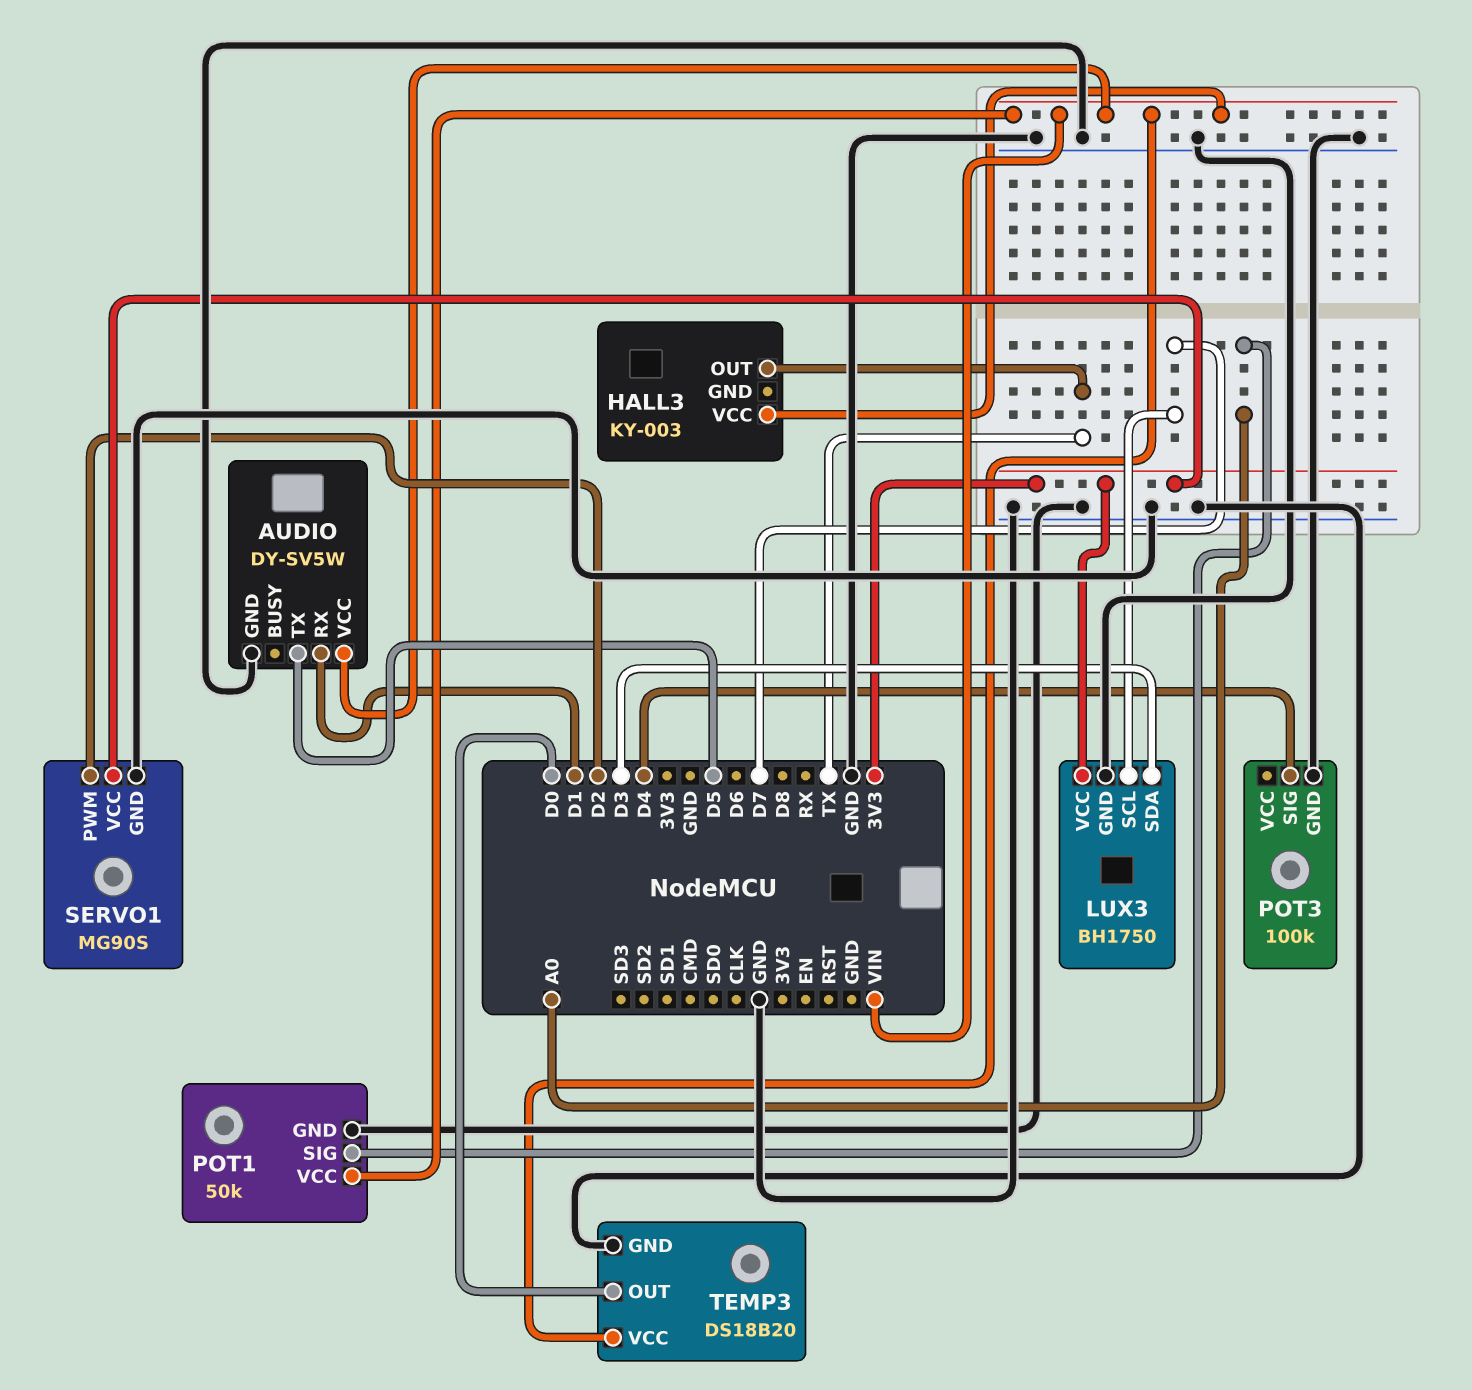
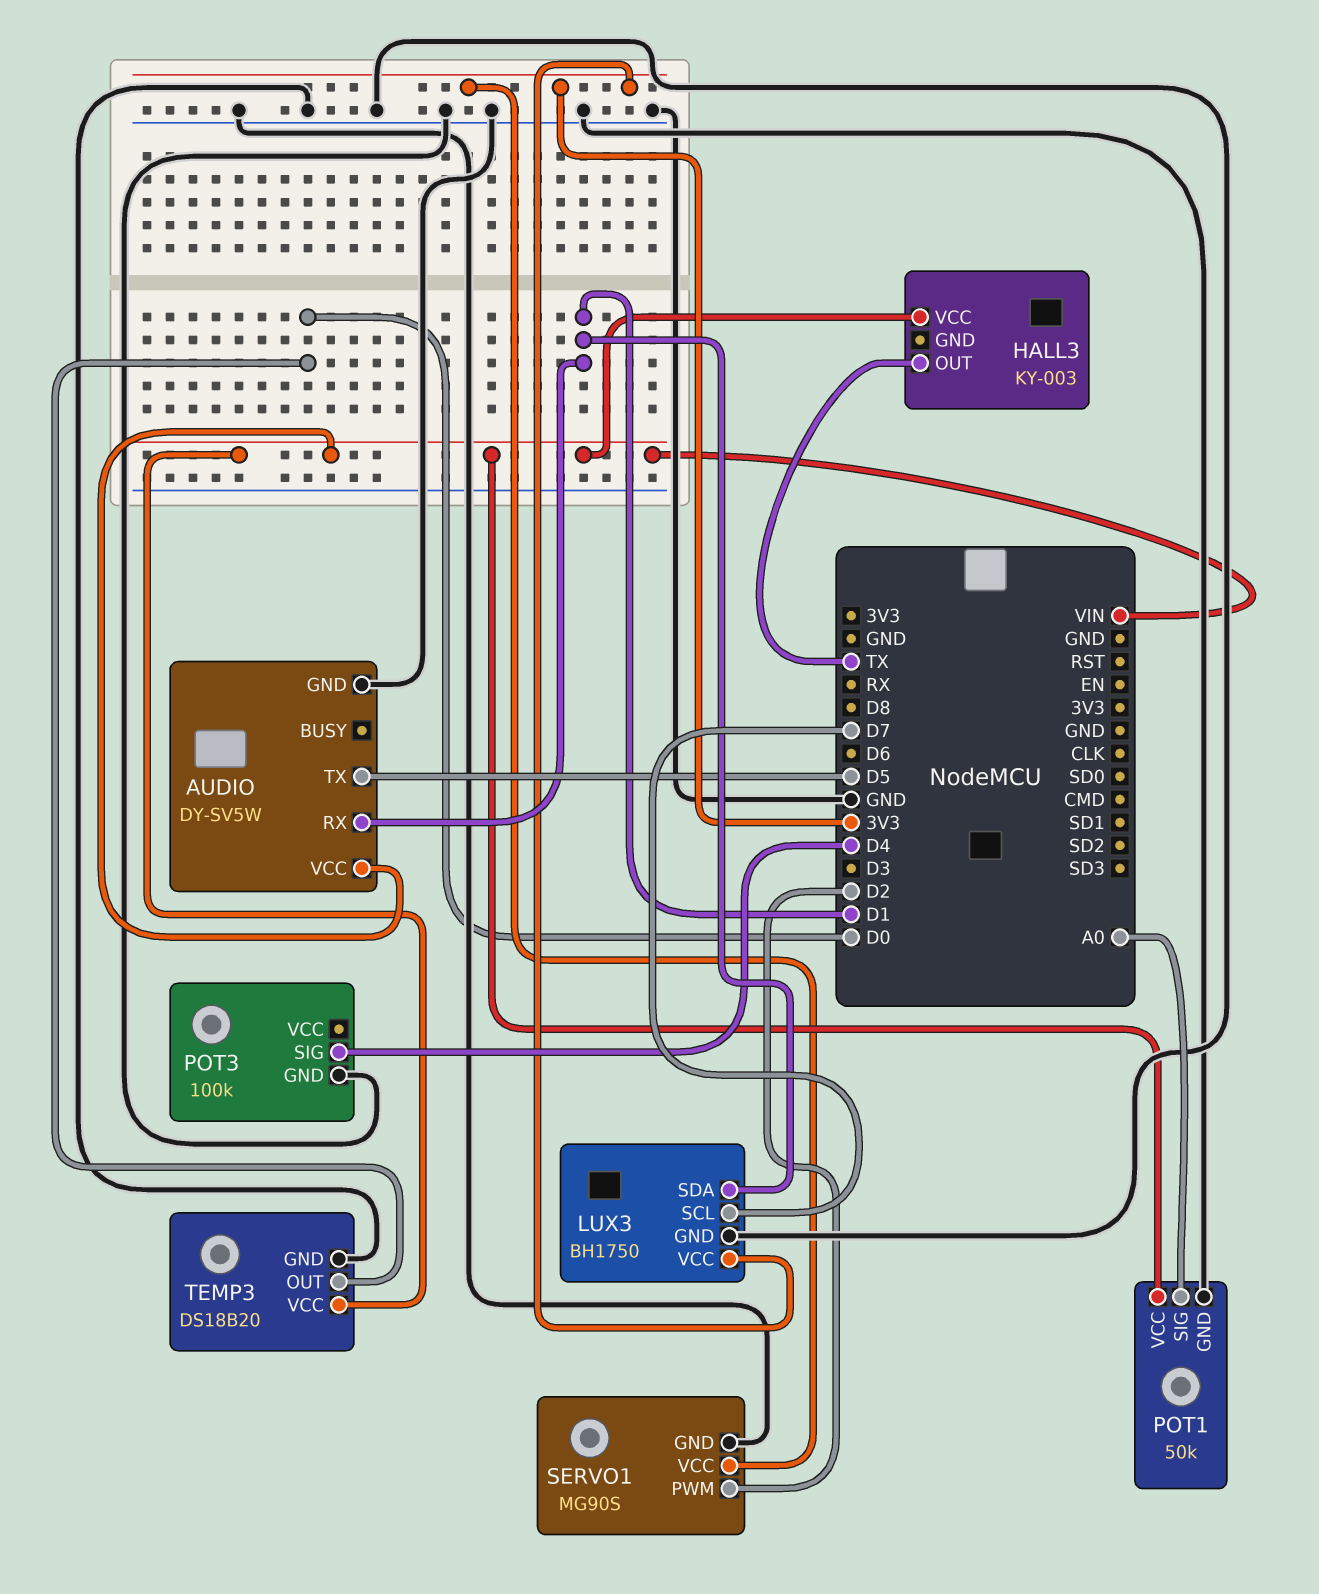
LUX3 pin SDA: D3 -> D1

